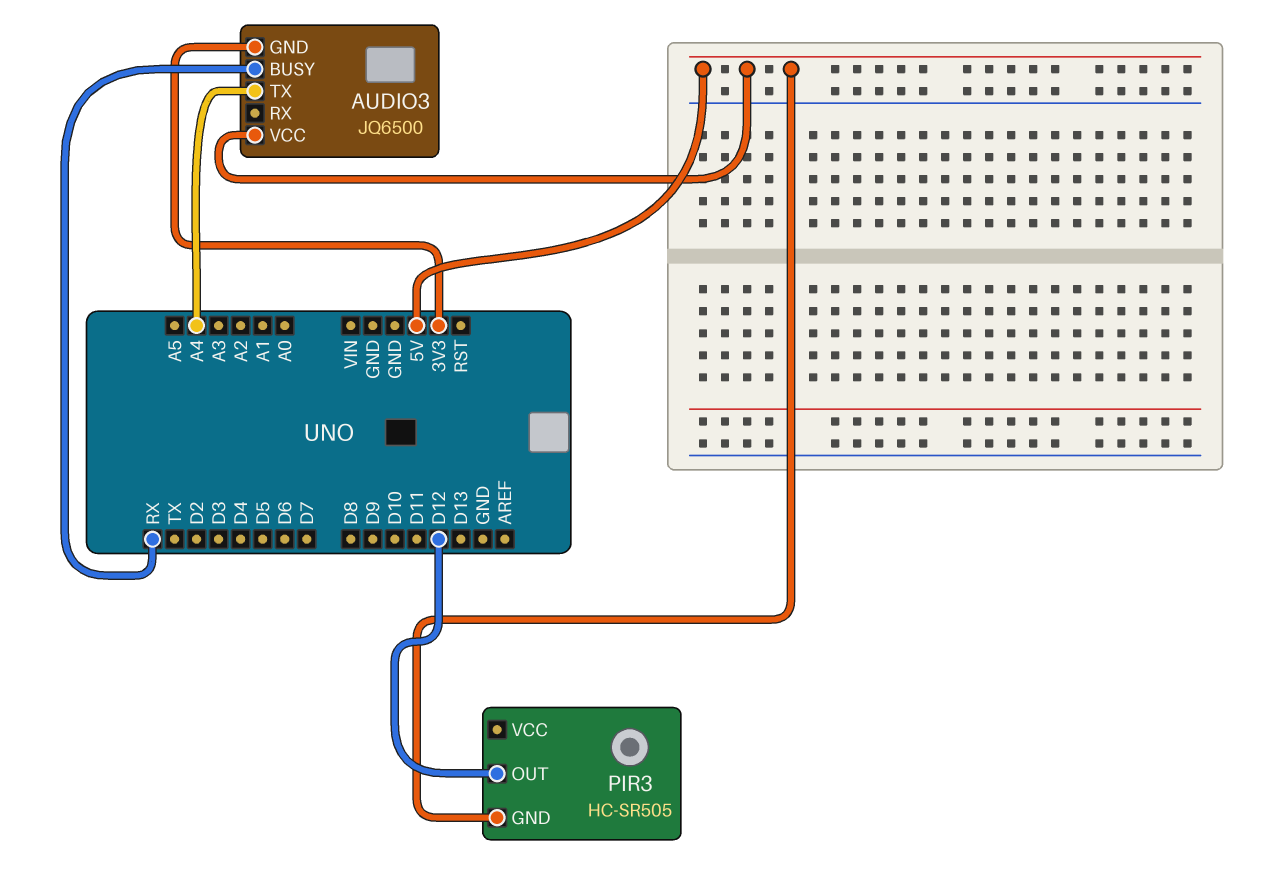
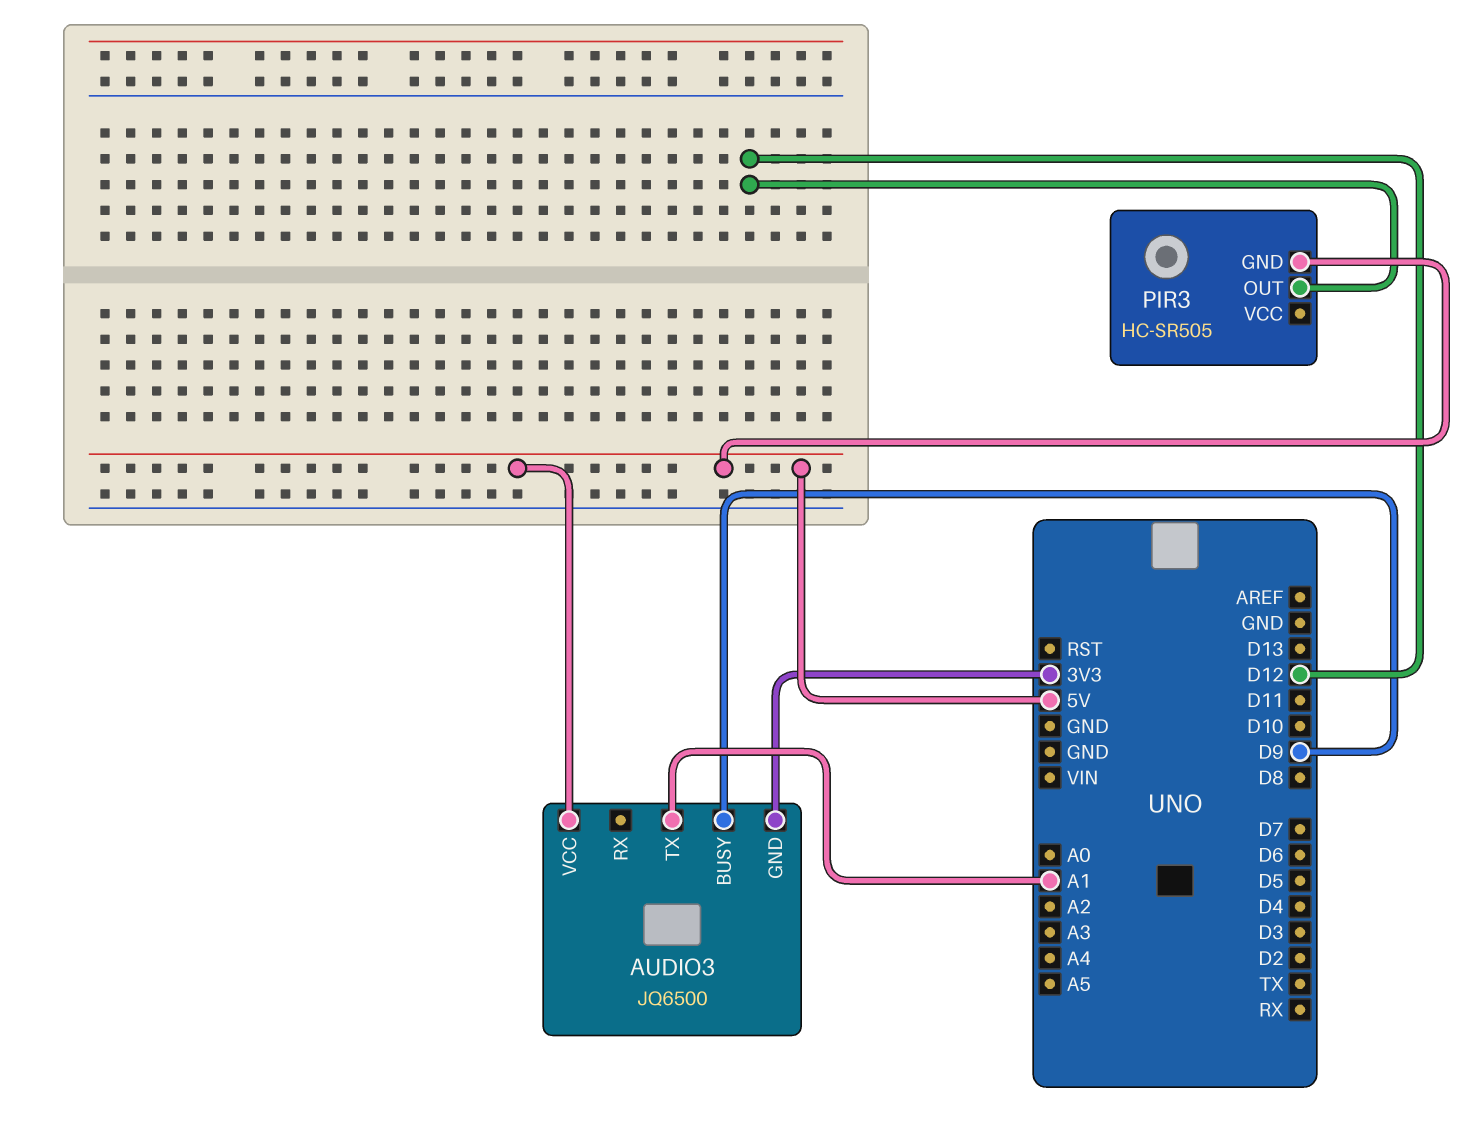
AUDIO3 pin BUSY: RX -> D9
AUDIO3 pin TX: A4 -> A1

